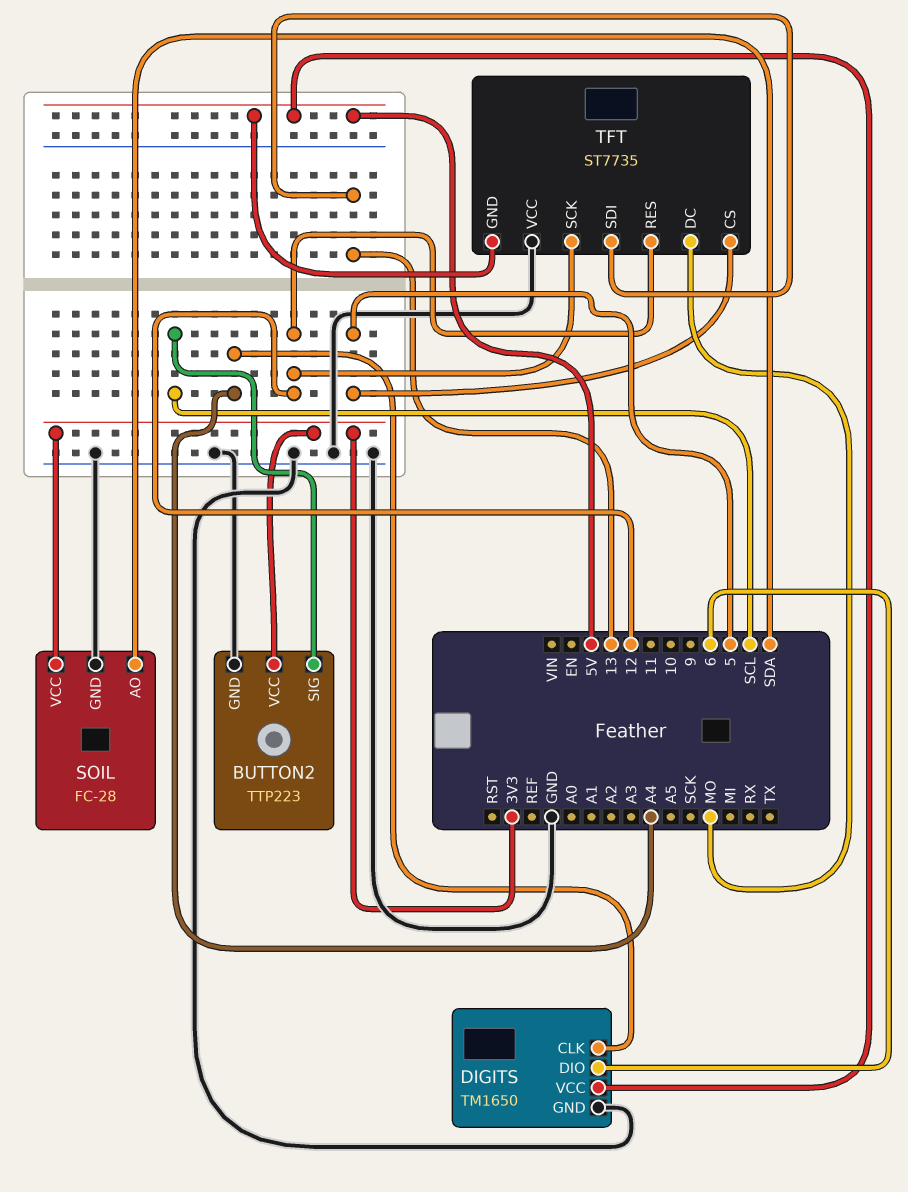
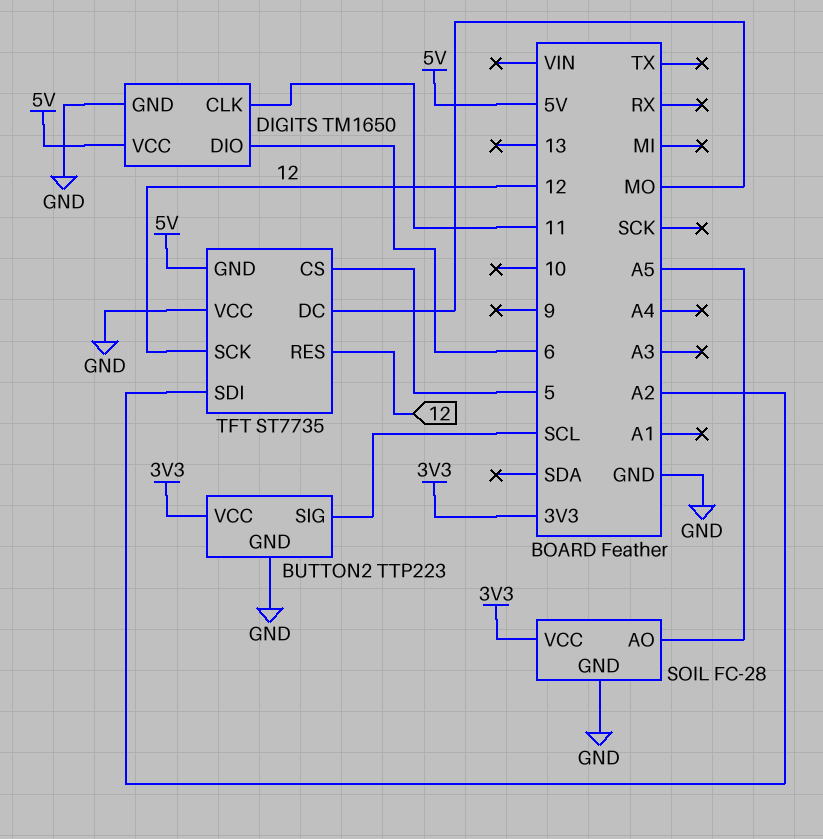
DIGITS pin CLK: A4 -> 11
SOIL pin AO: SDA -> A5
TFT pin SDI: 13 -> A2

